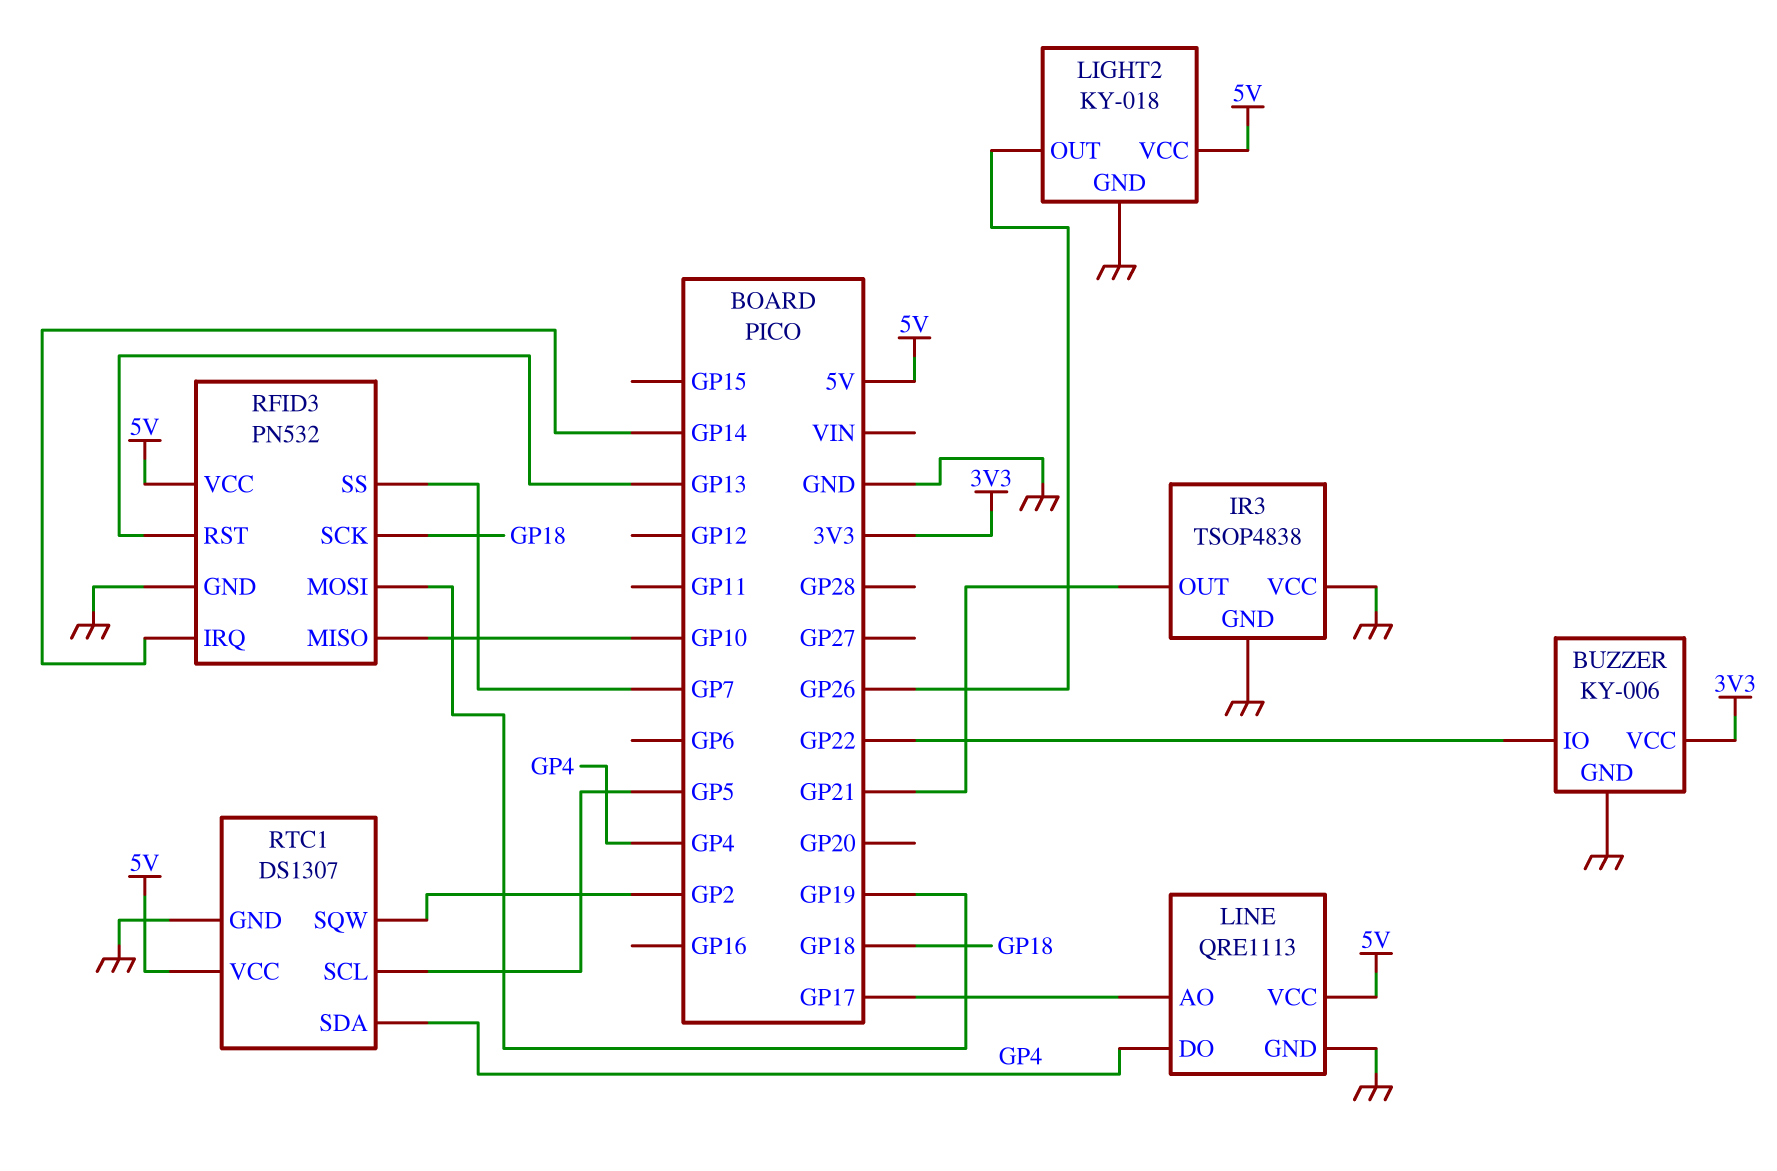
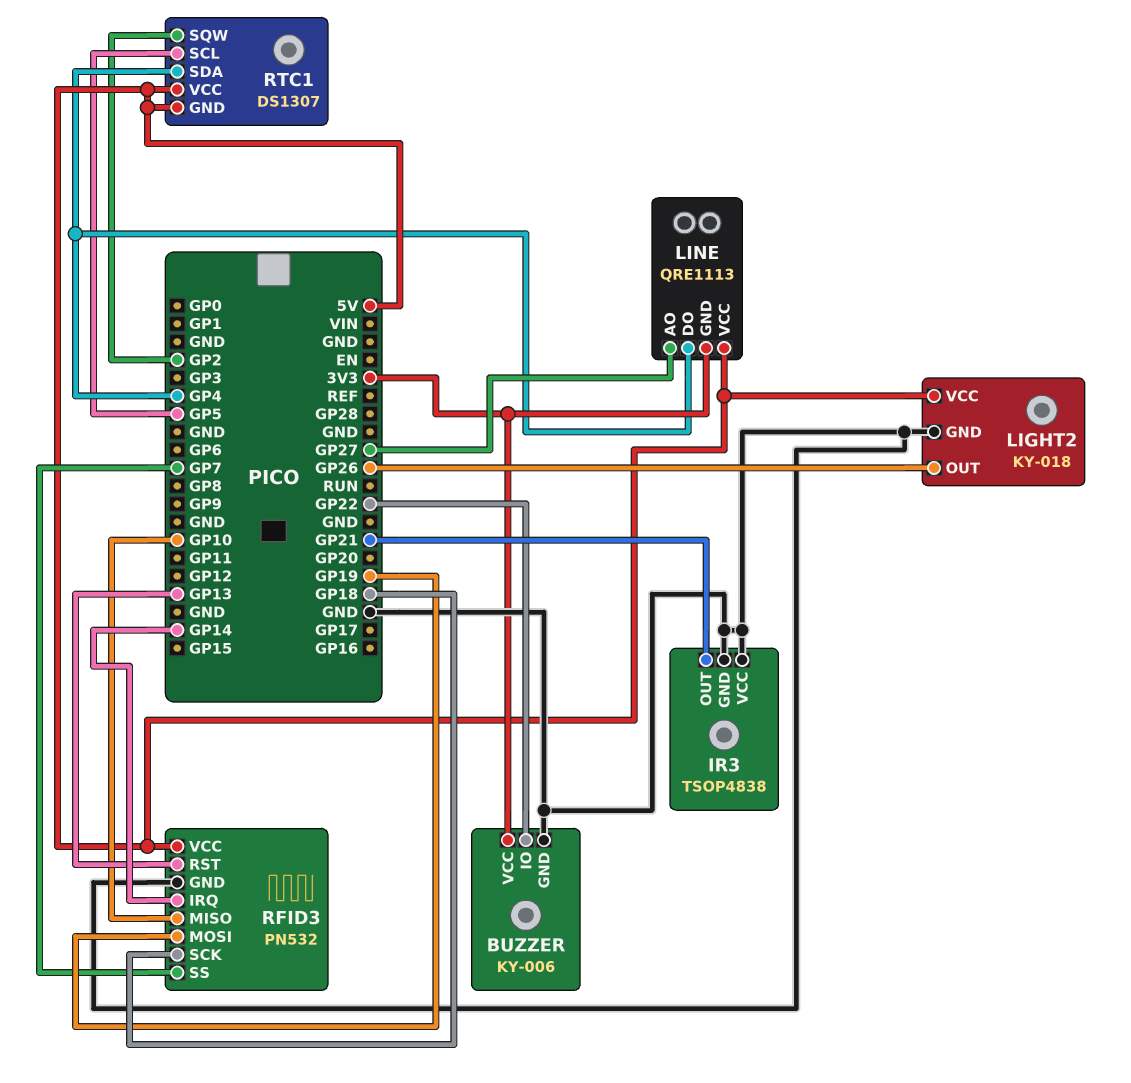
LINE pin AO: GP17 -> GP27
LINE pin GND: GND -> 3V3
RTC1 pin GND: GND -> 5V

